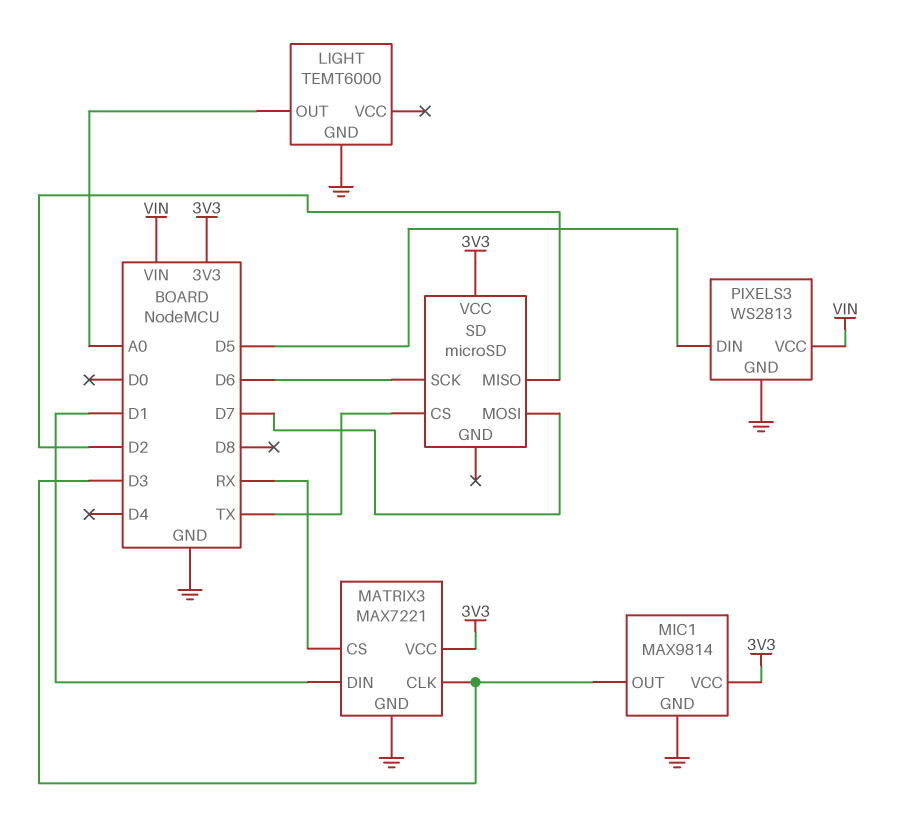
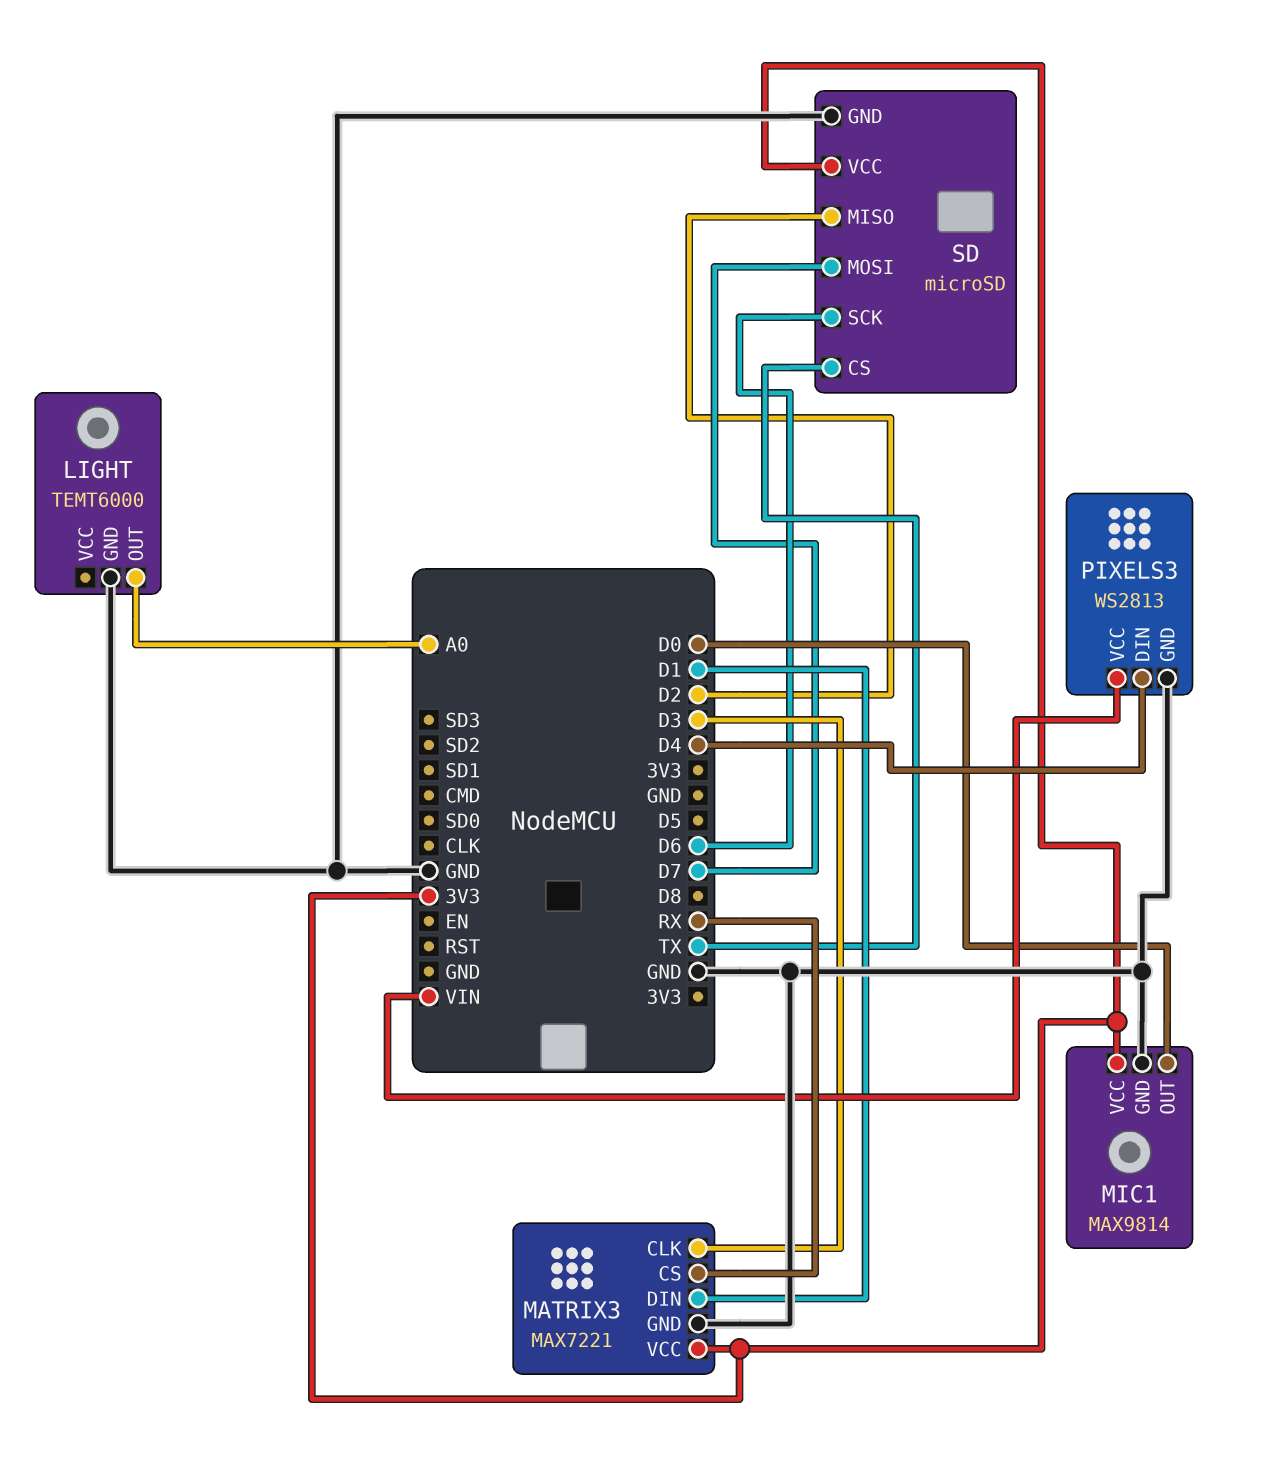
MIC1 pin OUT: D3 -> D0
PIXELS3 pin DIN: D5 -> D4
SD pin GND: none -> GND

